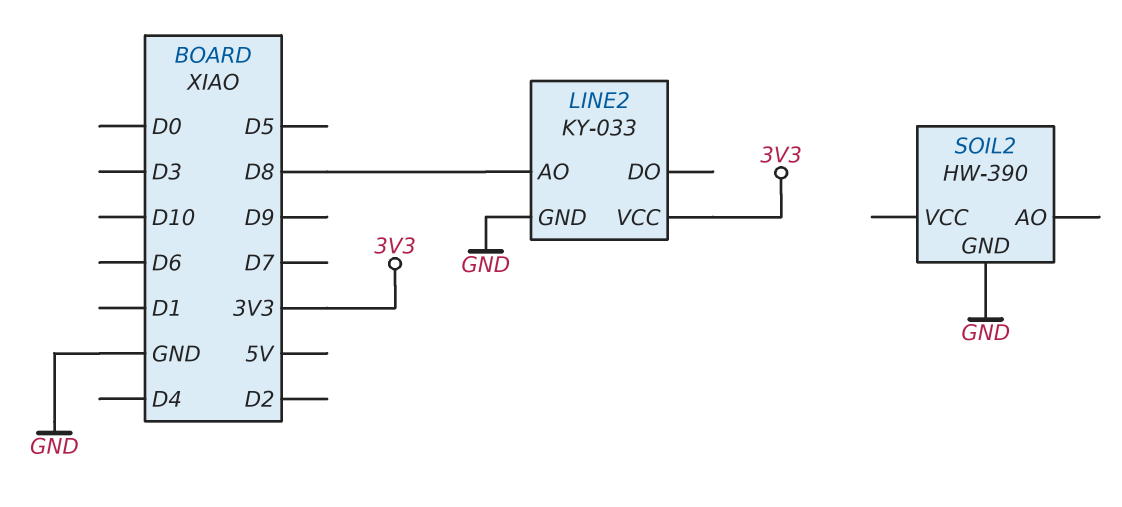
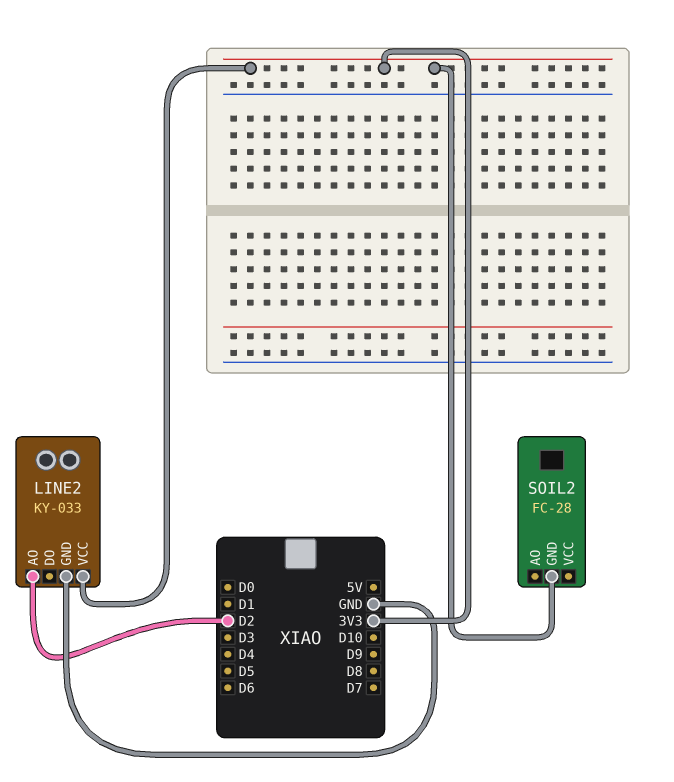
LINE2 pin AO: D8 -> D2
SOIL2: HW-390 -> FC-28
SOIL2 pin GND: GND -> 3V3

